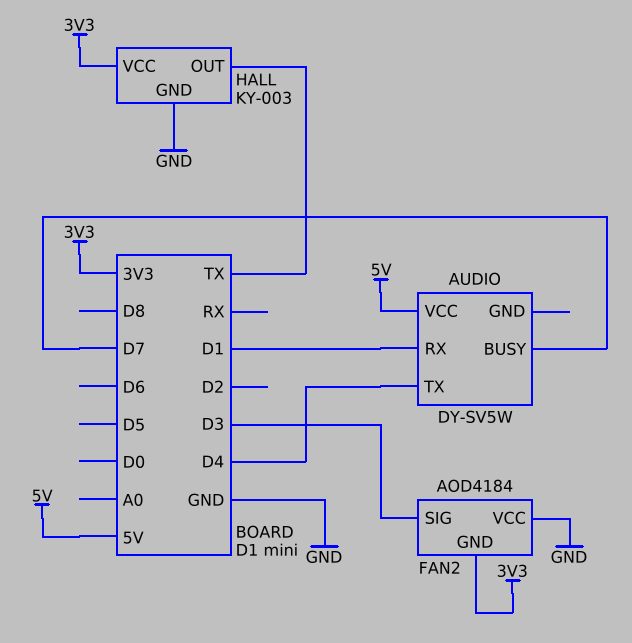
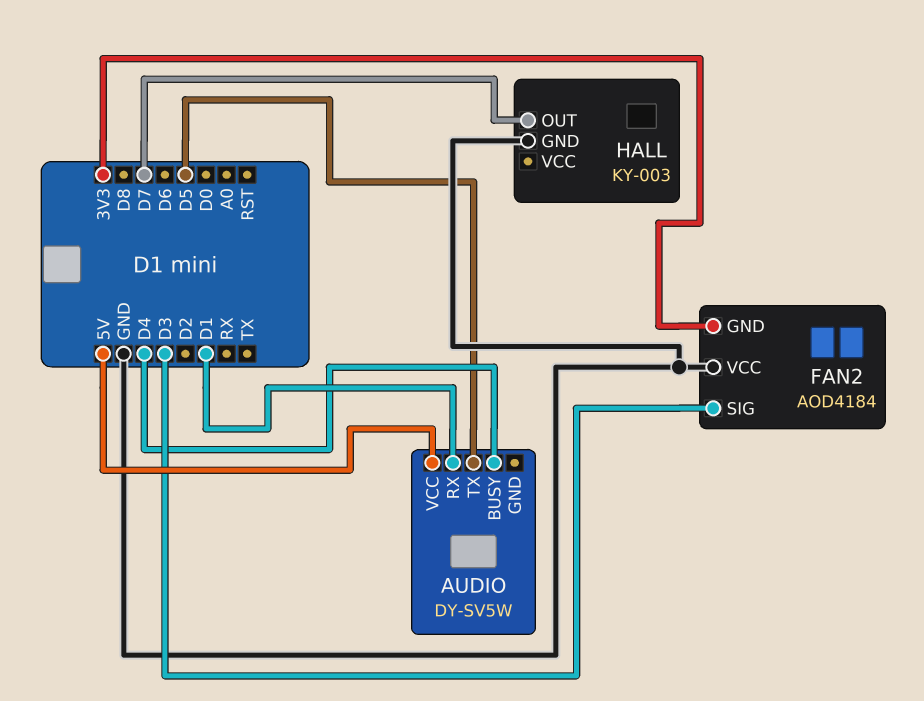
AUDIO pin BUSY: D7 -> D4
AUDIO pin TX: D4 -> D5
HALL pin OUT: TX -> D7
HALL pin VCC: 3V3 -> none

